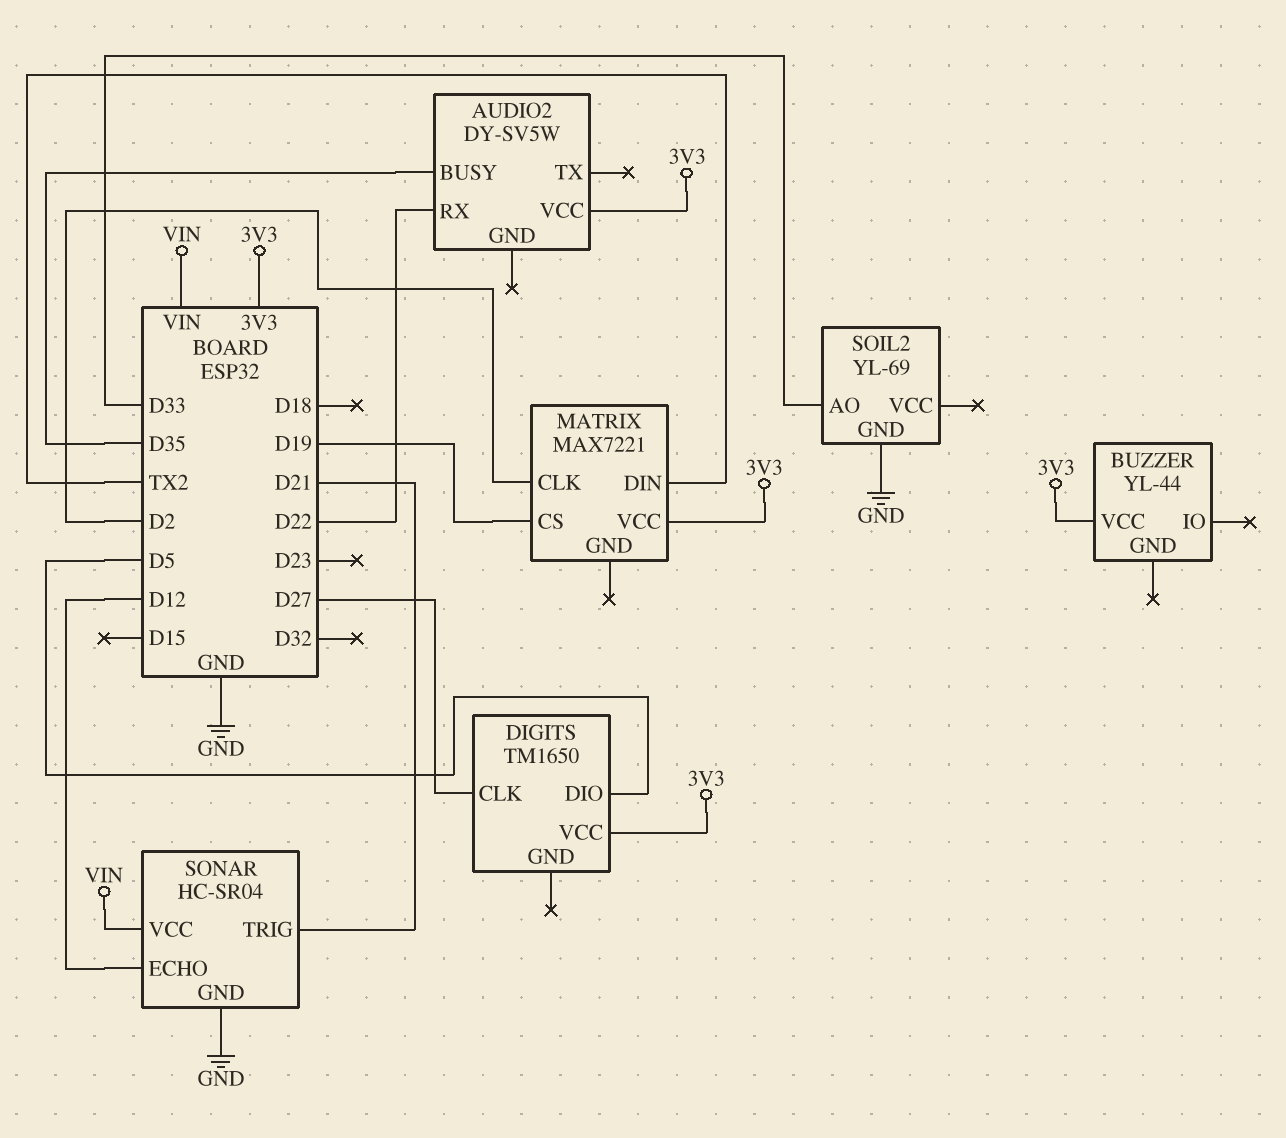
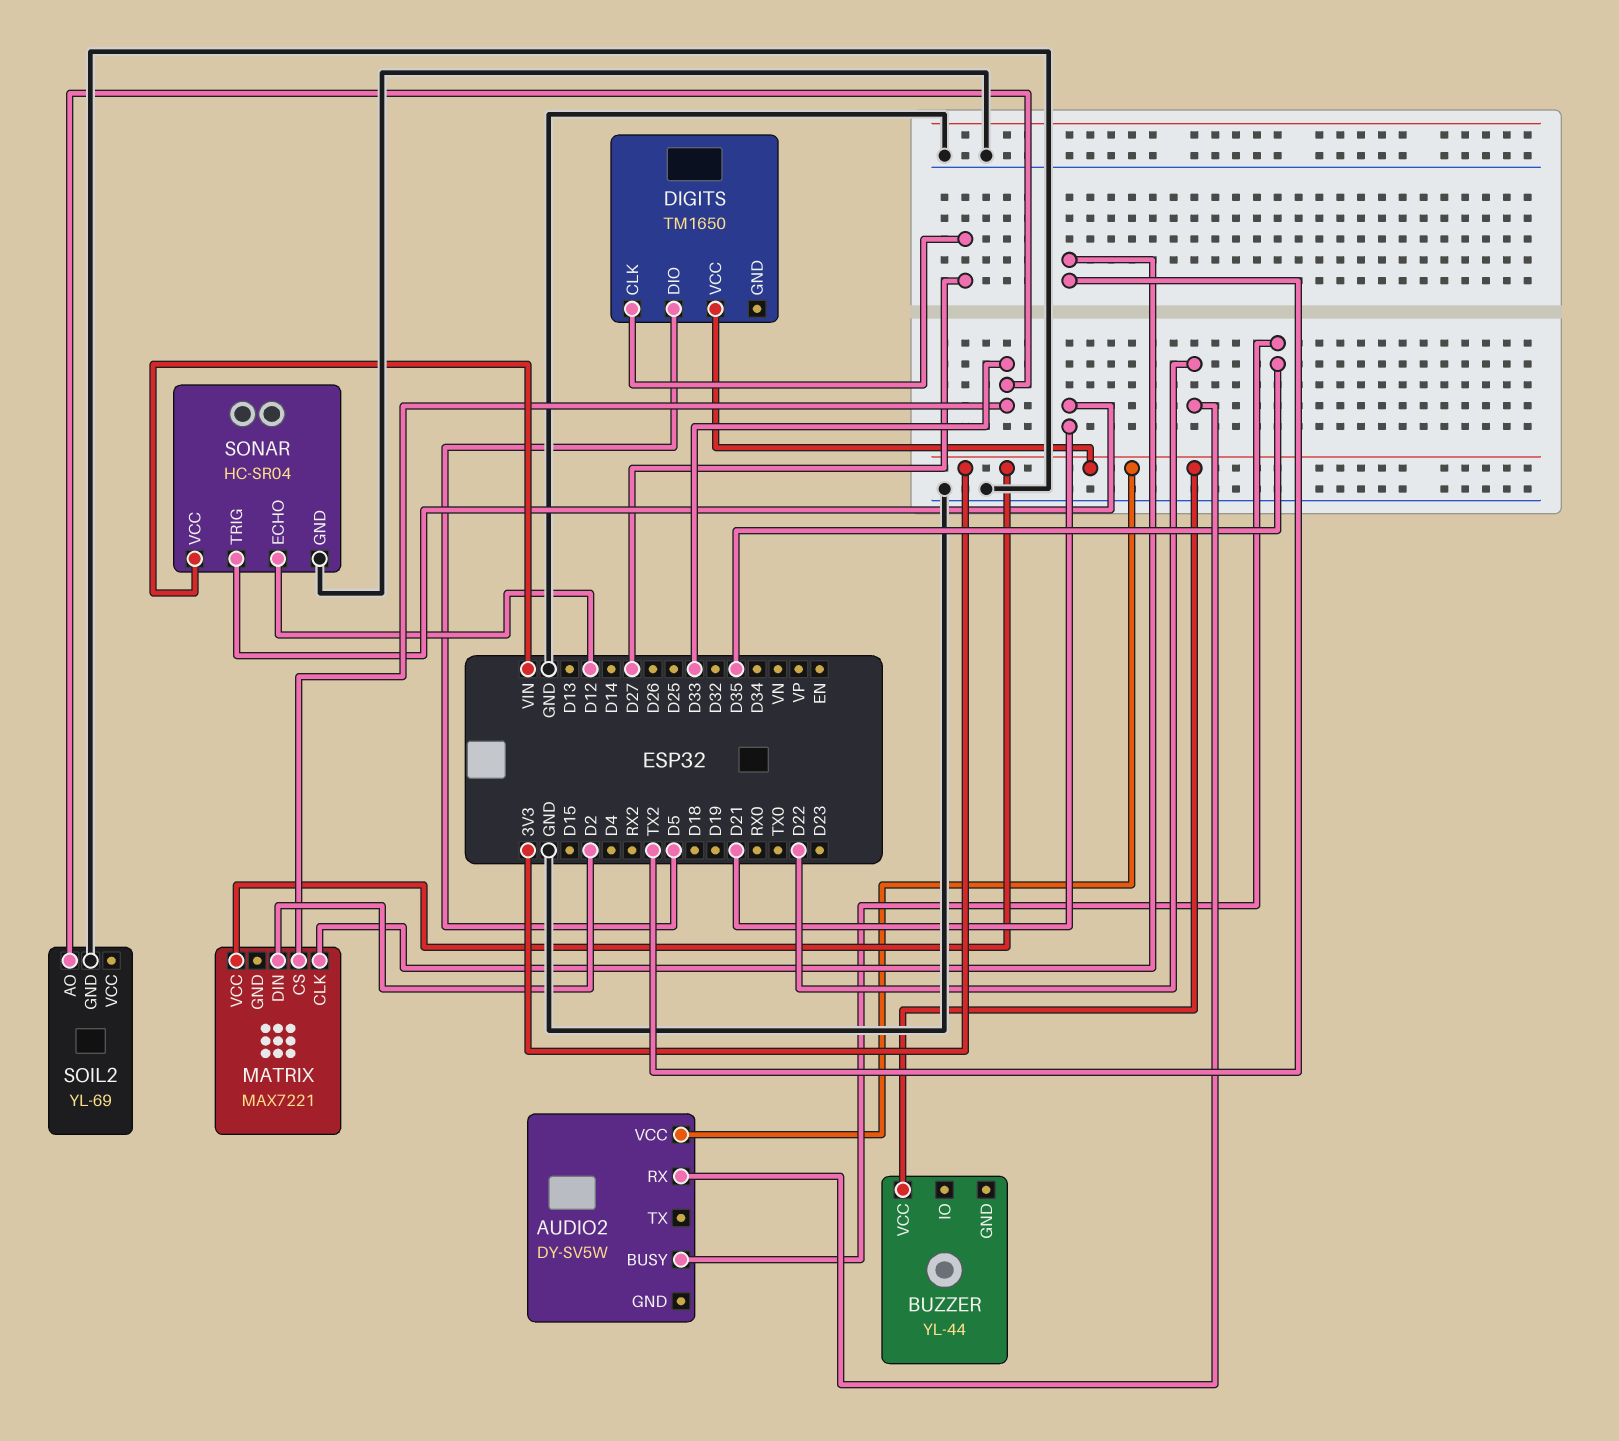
MATRIX pin CLK: D2 -> TX2
MATRIX pin CS: D19 -> D33
MATRIX pin DIN: TX2 -> D2

